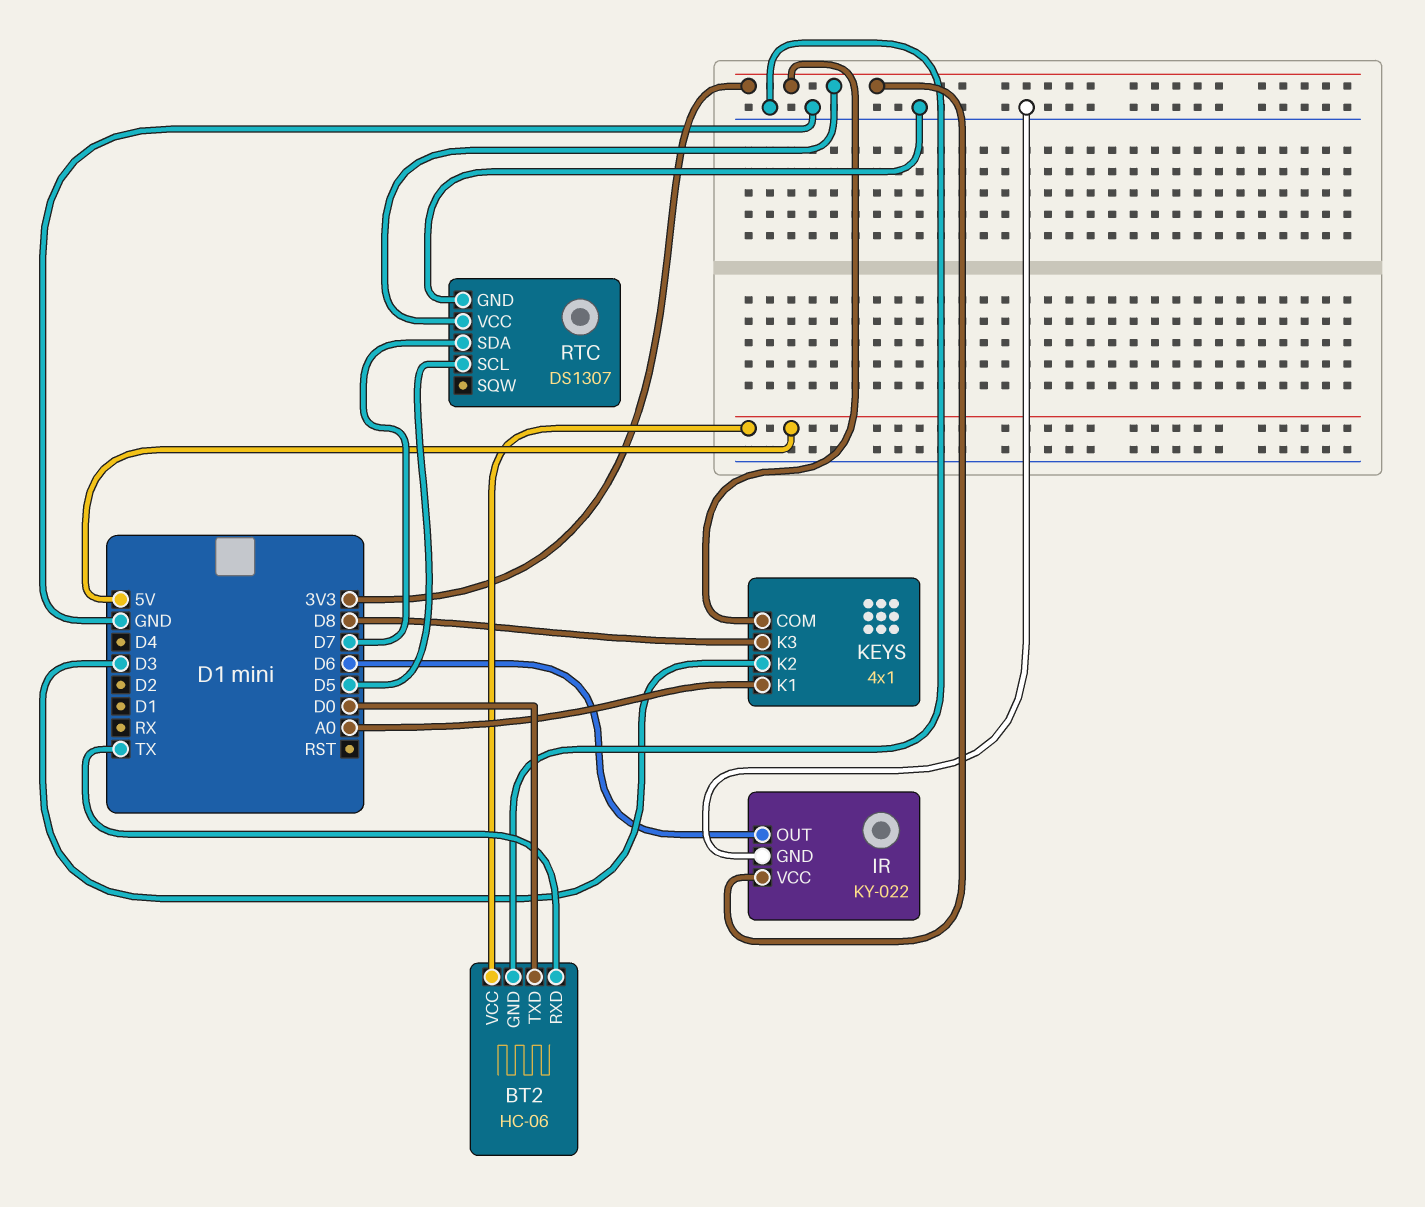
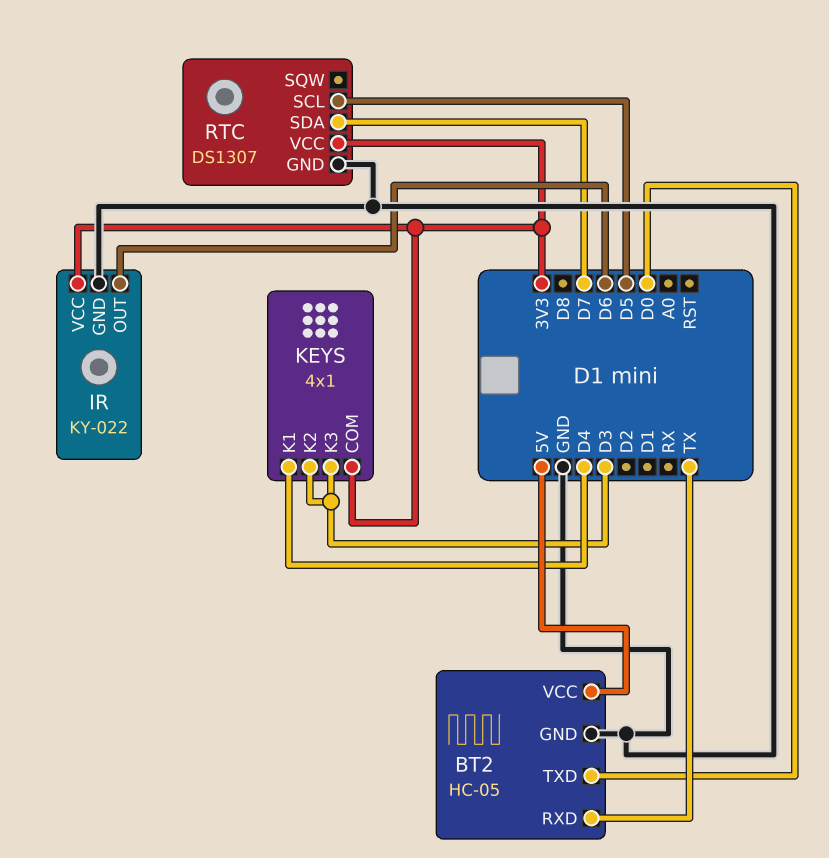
BT2: HC-06 -> HC-05
KEYS pin K1: A0 -> D4
KEYS pin K3: D8 -> D3

